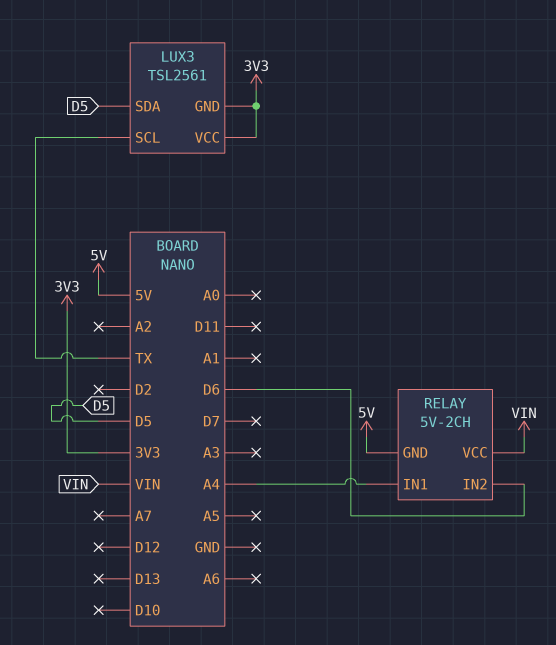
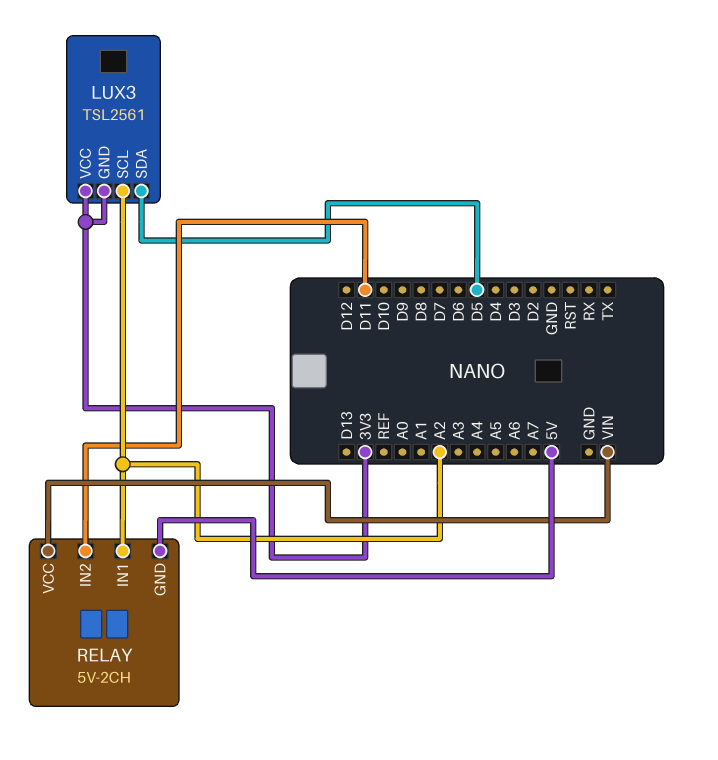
LUX3 pin SCL: TX -> A2
RELAY pin IN1: A4 -> A2
RELAY pin IN2: D6 -> D11

